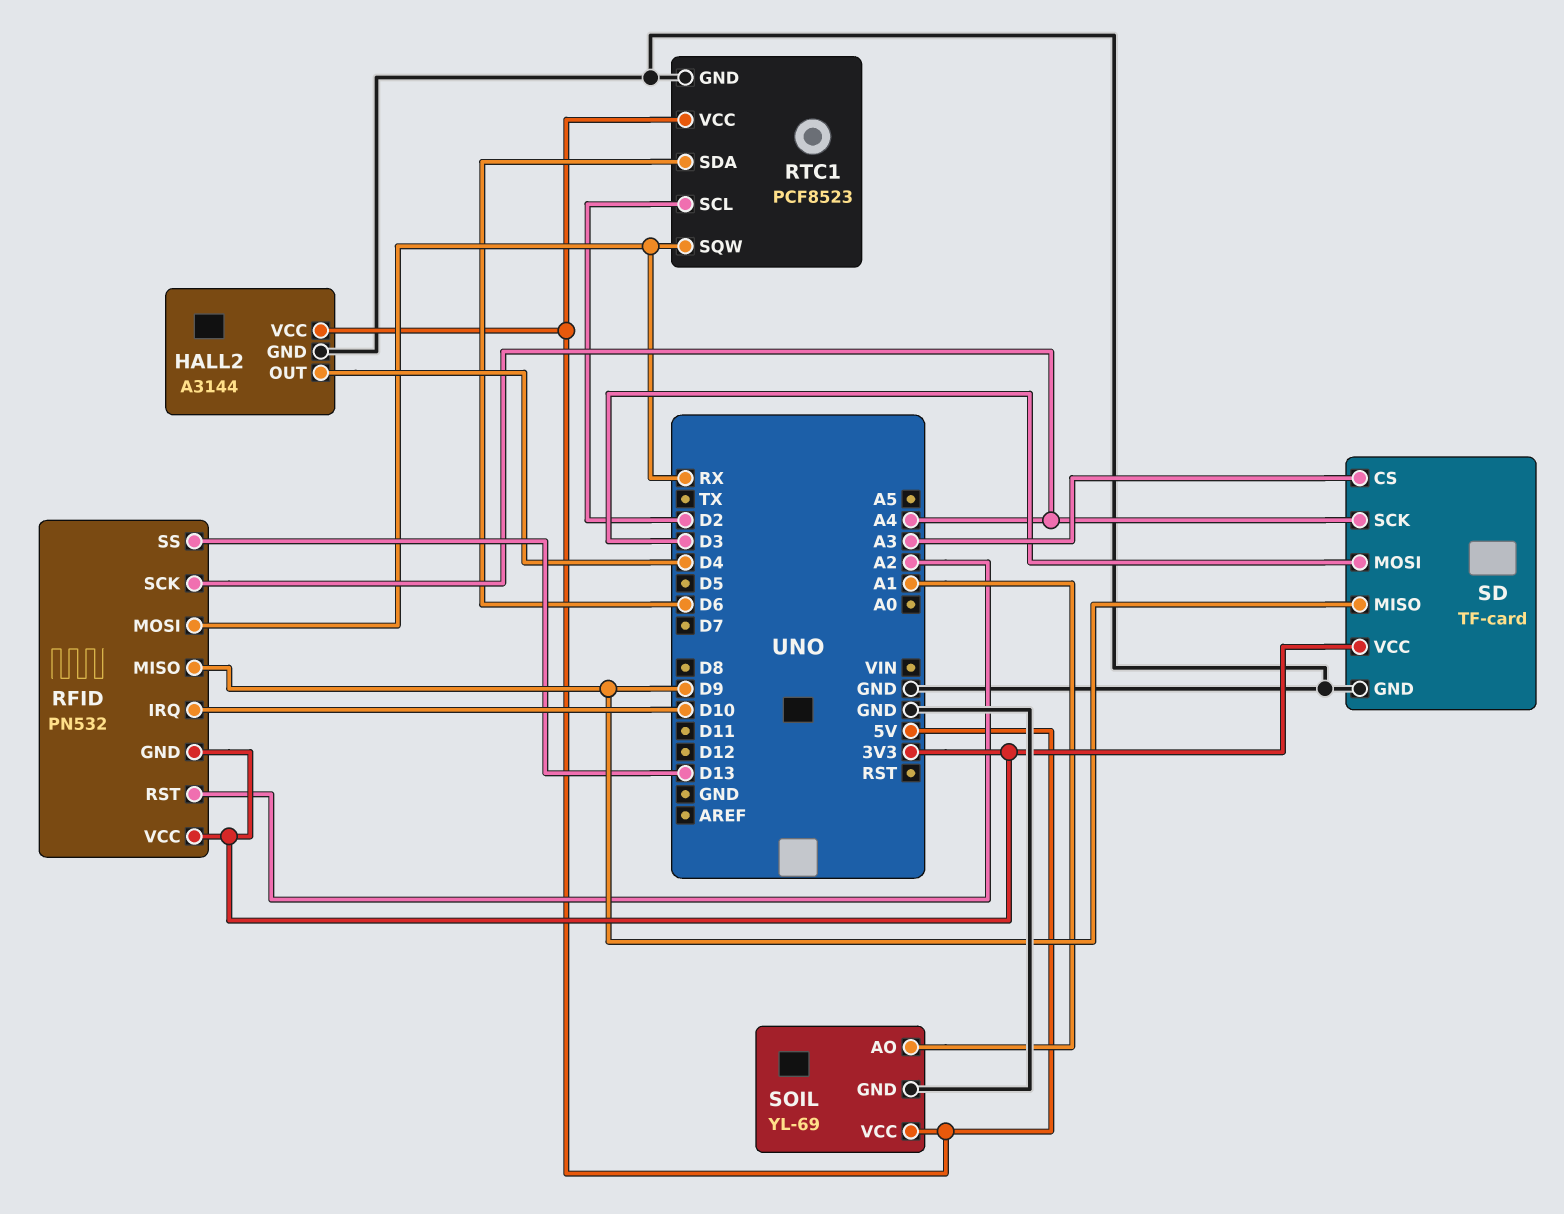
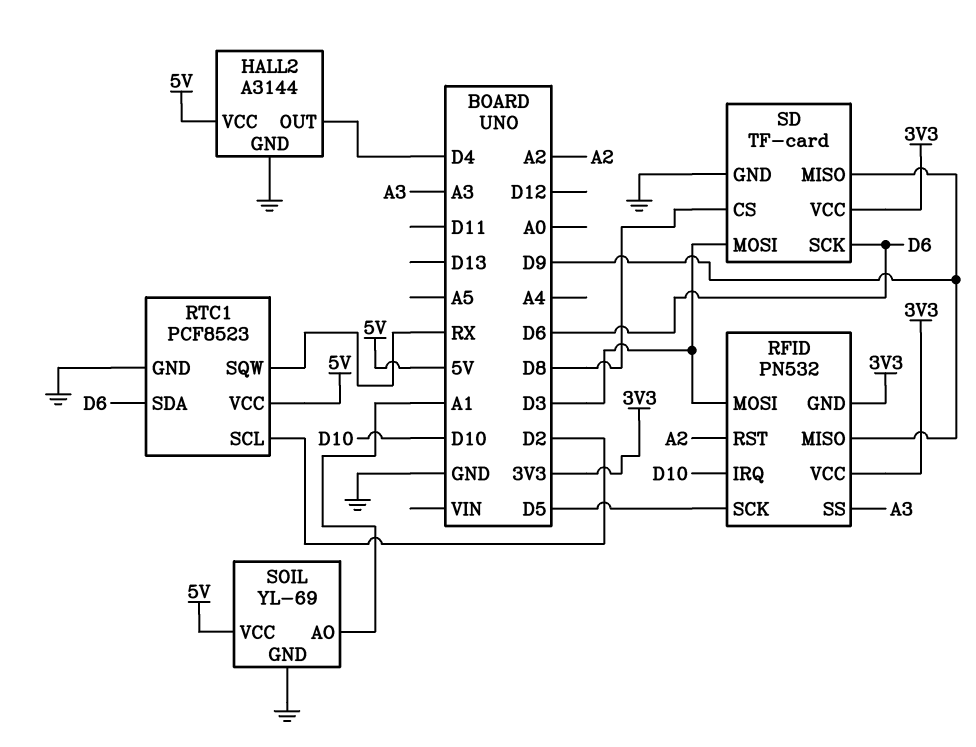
RFID pin MOSI: RX -> D3
RFID pin SCK: A4 -> D5
RFID pin SS: D13 -> A3
SD pin CS: A3 -> D8
SD pin SCK: A4 -> D6

